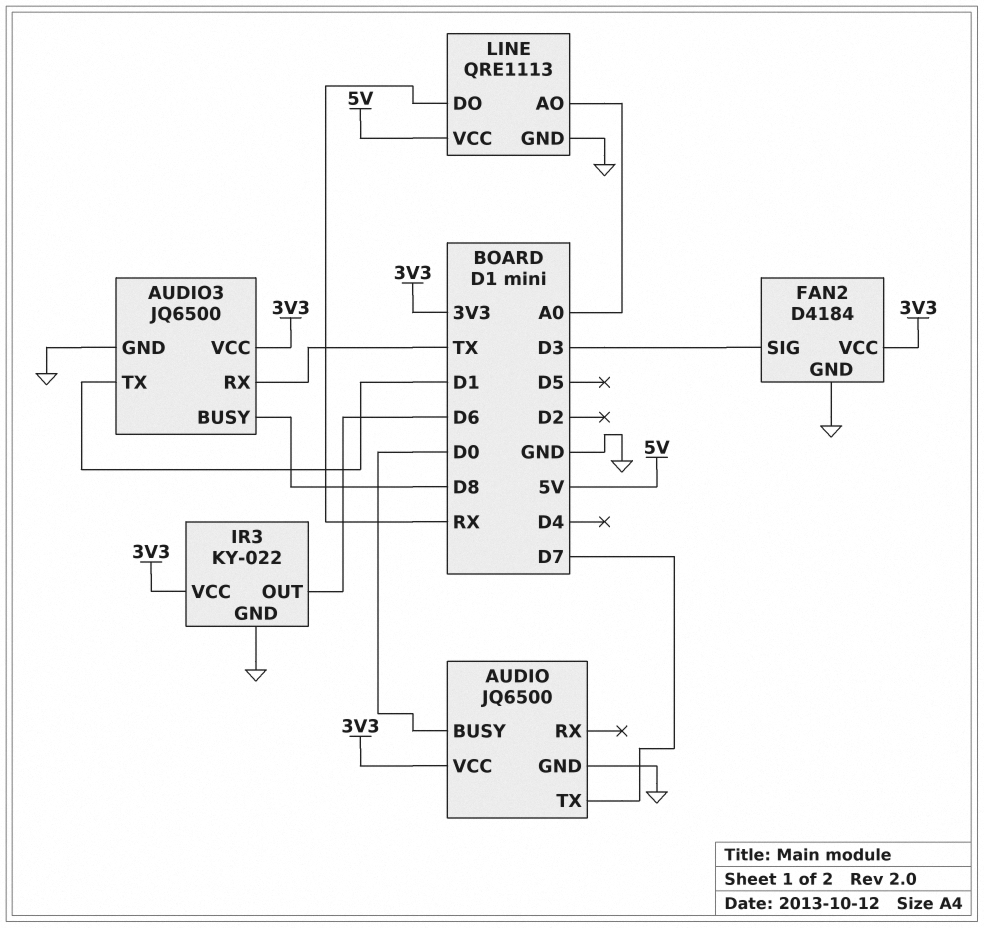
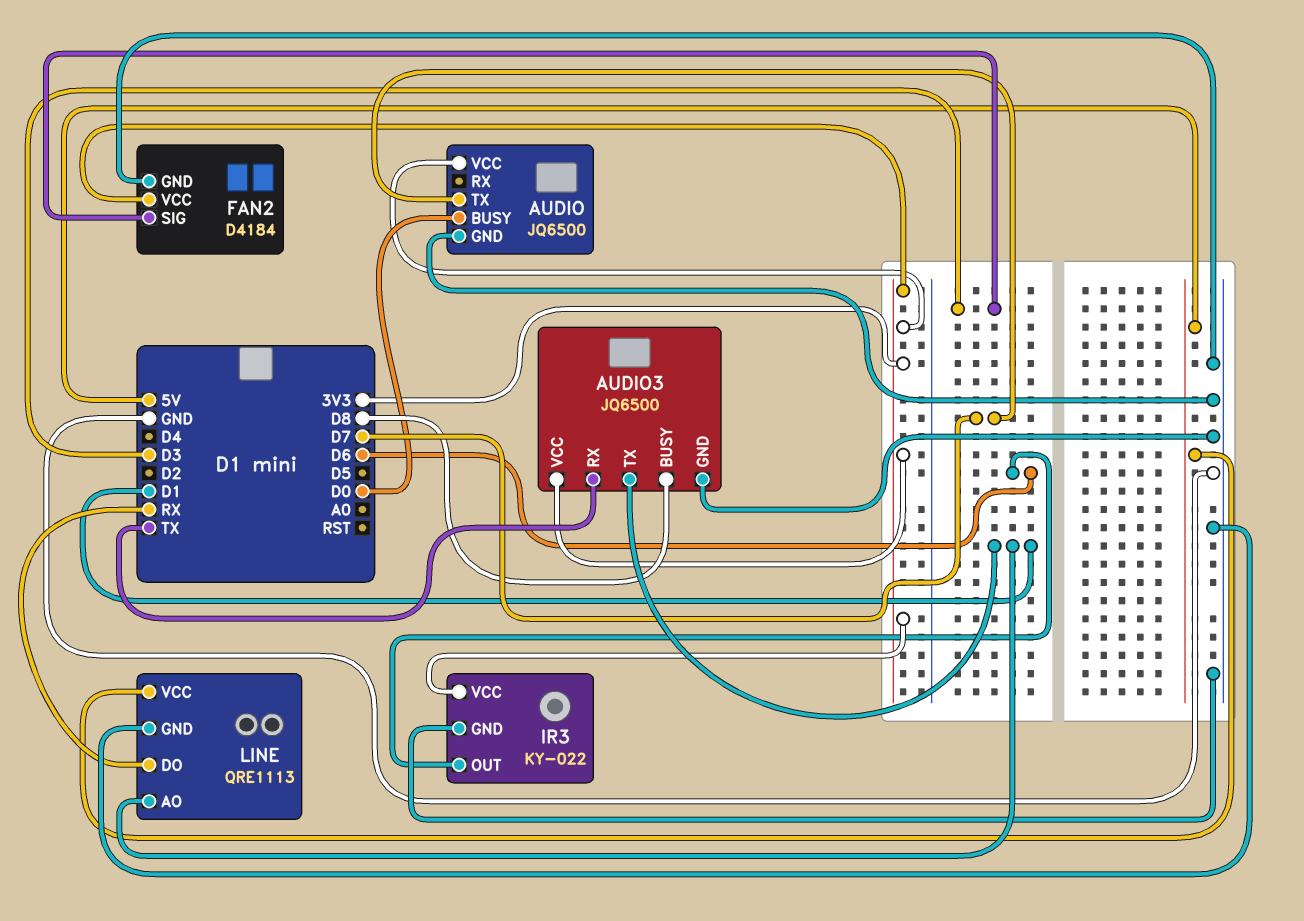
LINE pin AO: A0 -> D1

